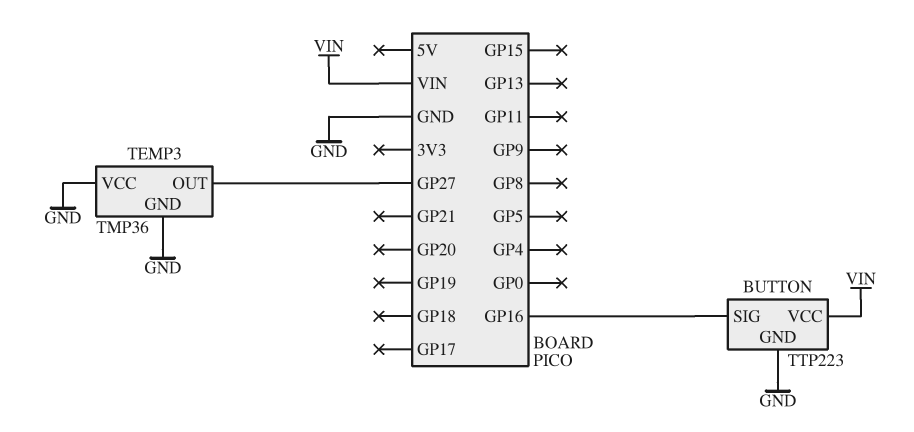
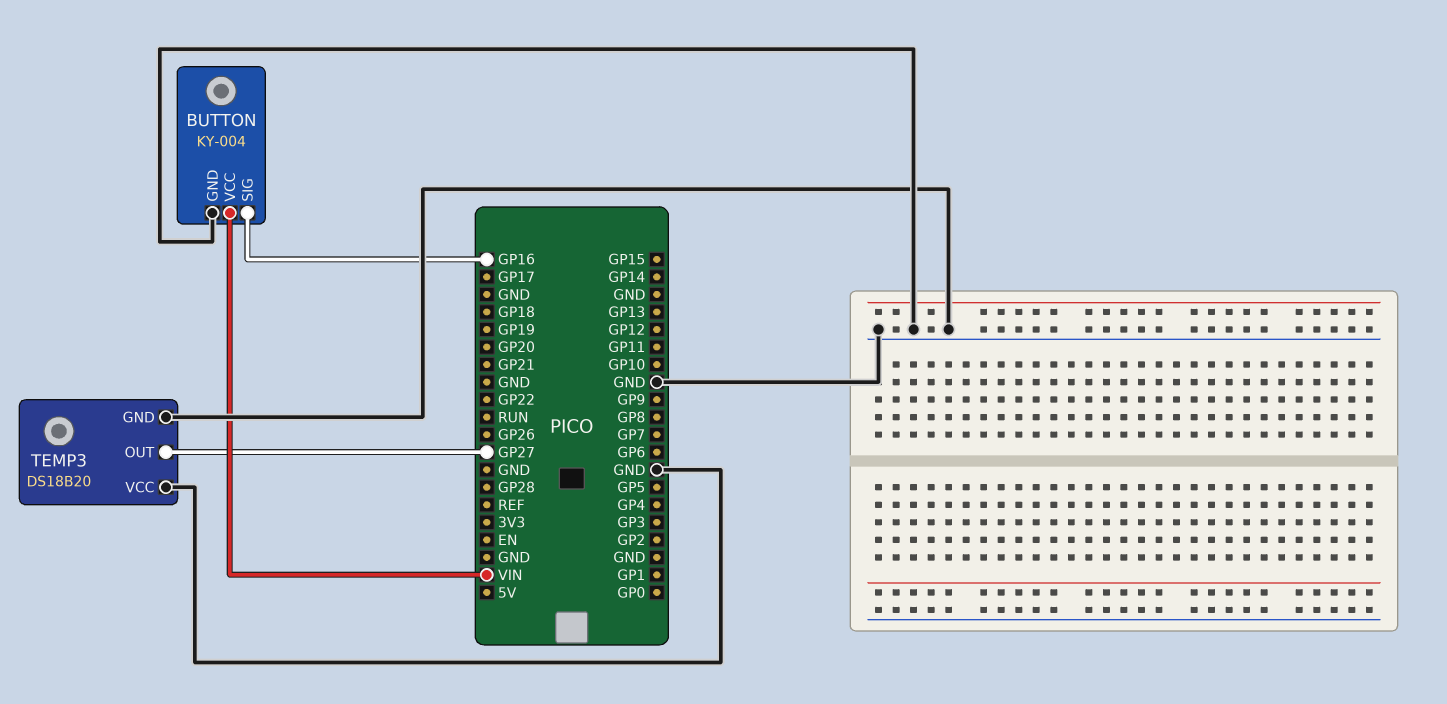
BUTTON: TTP223 -> KY-004
TEMP3: TMP36 -> DS18B20

